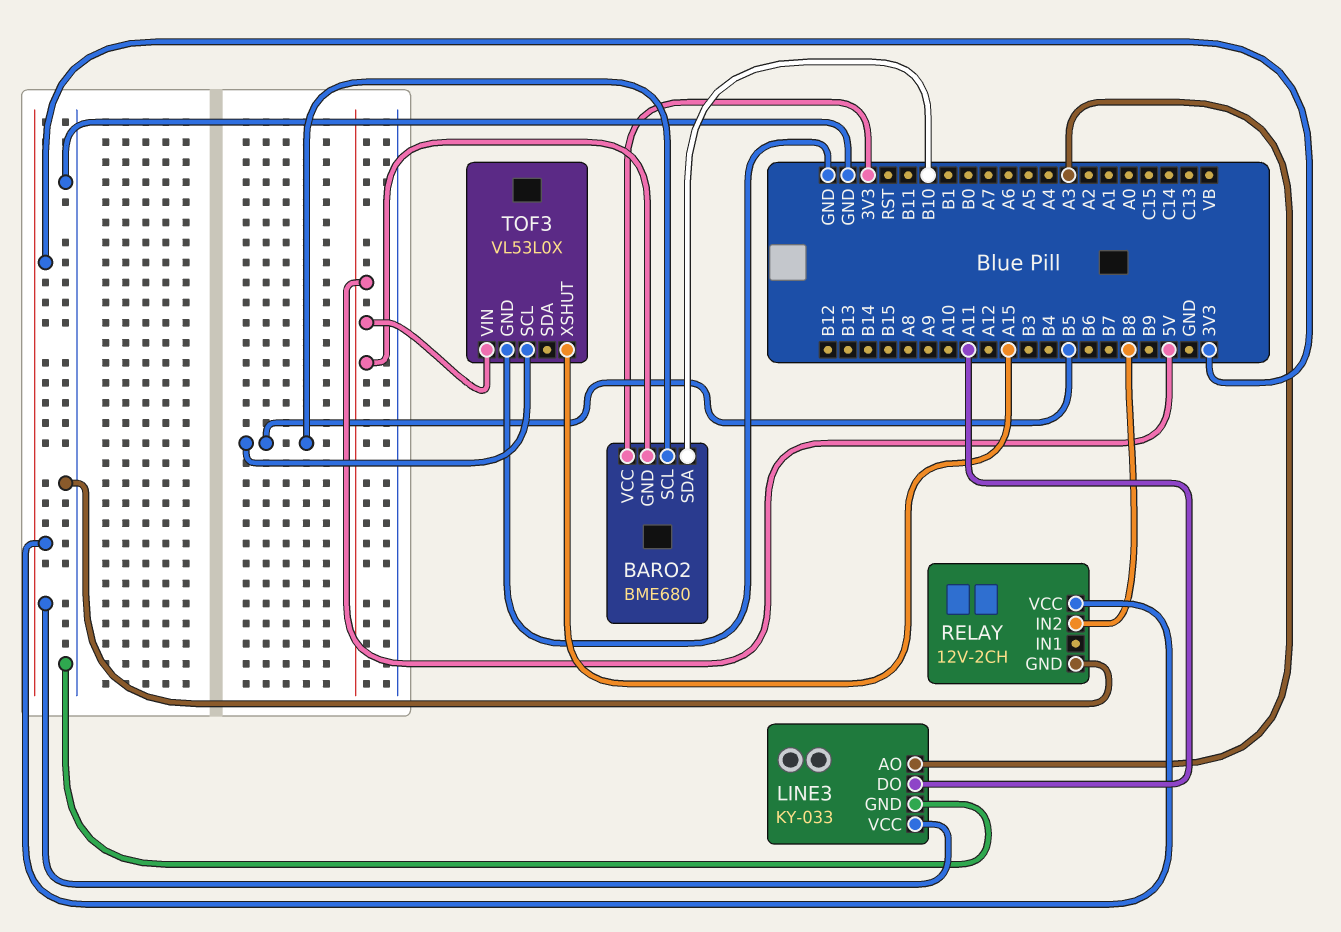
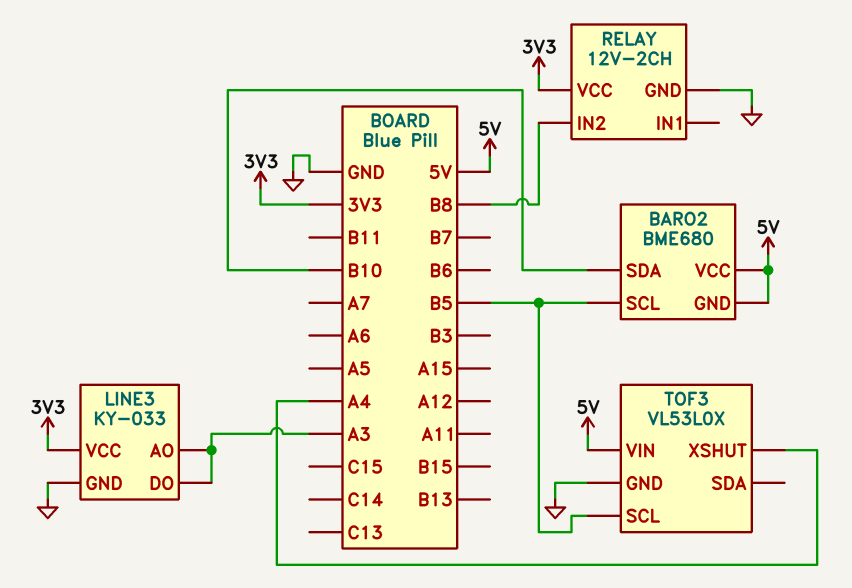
BARO2 pin VCC: 3V3 -> 5V
LINE3 pin DO: A11 -> A3
TOF3 pin XSHUT: A15 -> A4

